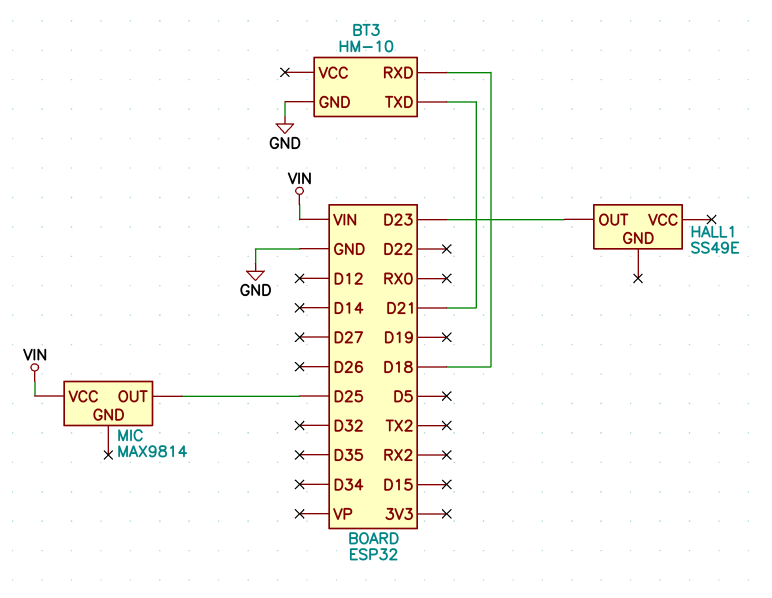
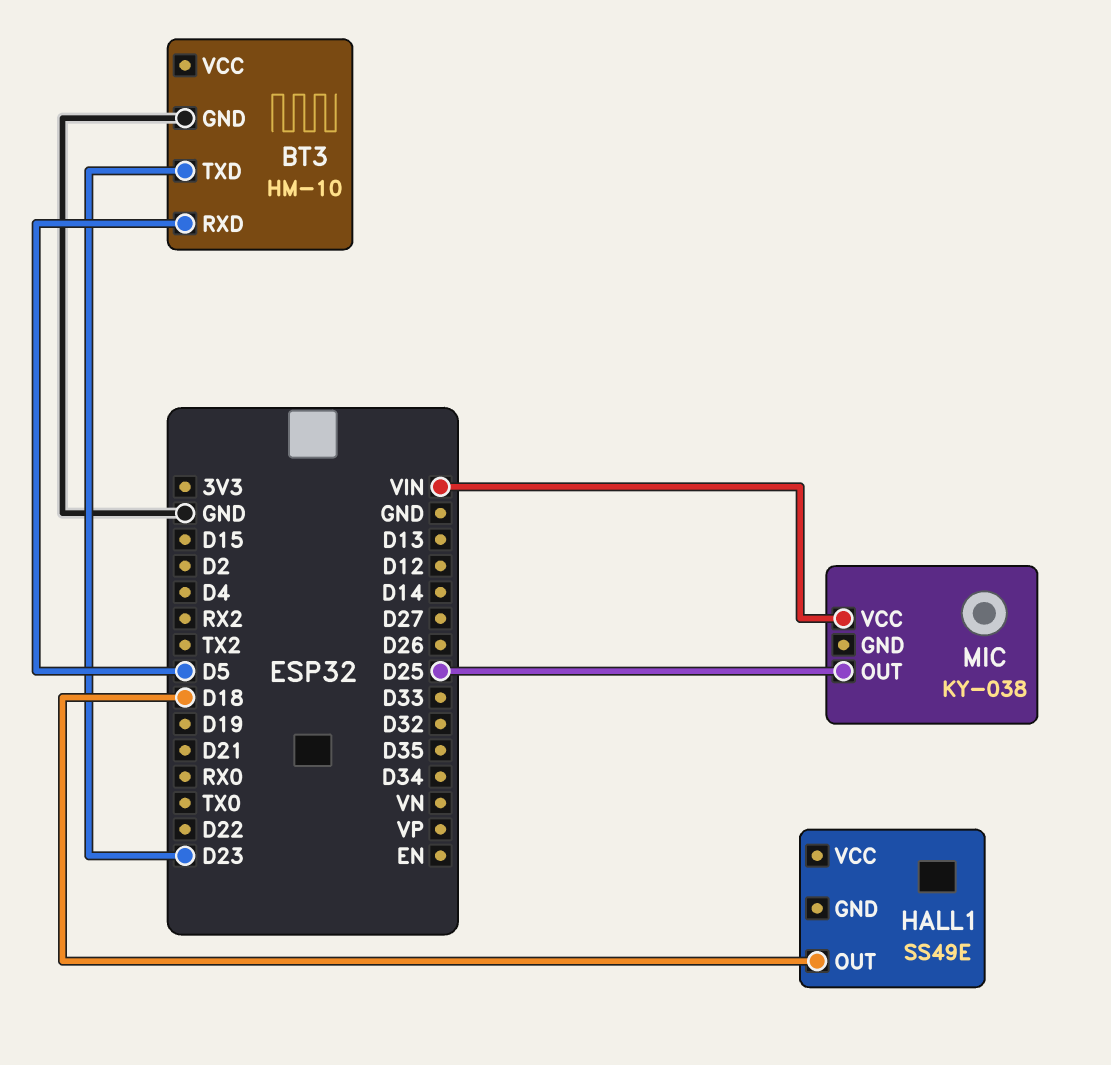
BT3 pin RXD: D18 -> D5
BT3 pin TXD: D21 -> D23
HALL1 pin OUT: D23 -> D18
MIC: MAX9814 -> KY-038

